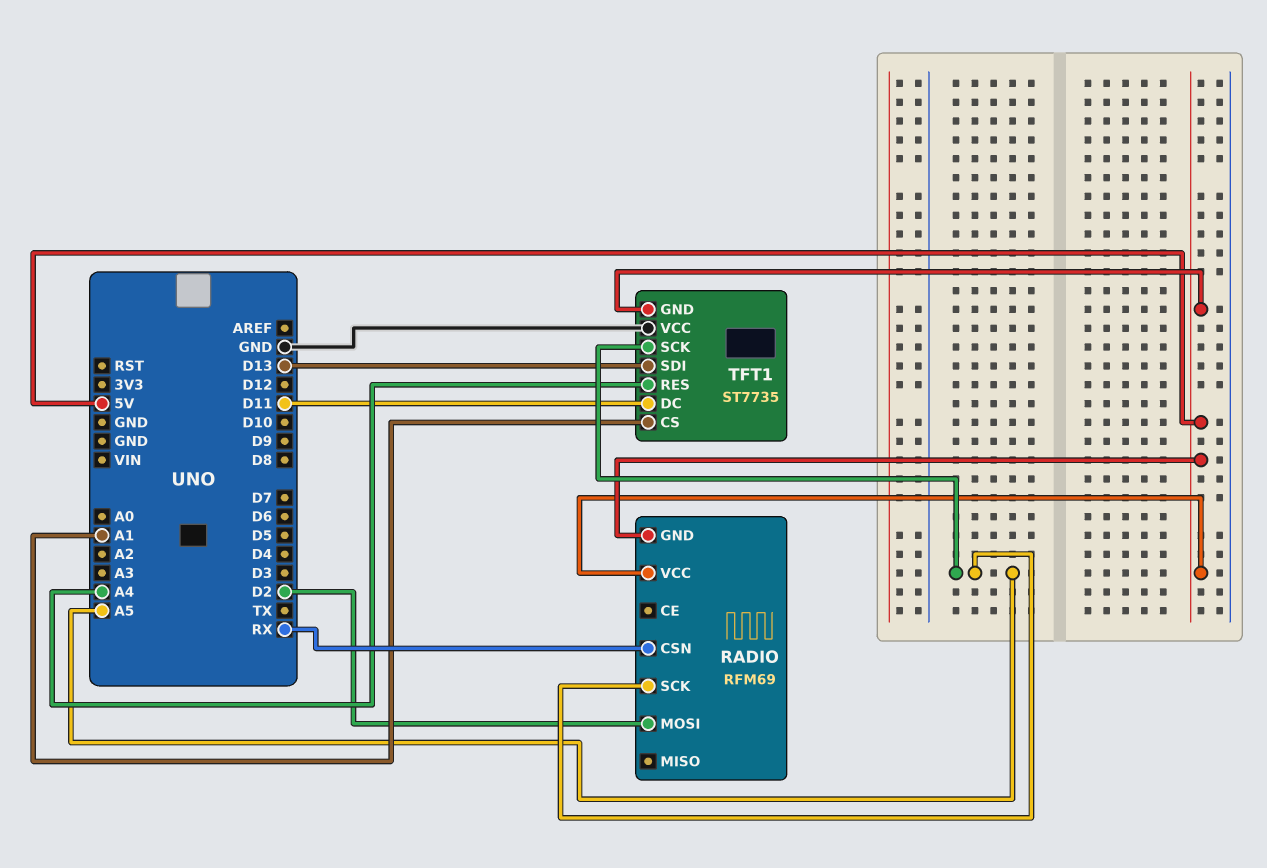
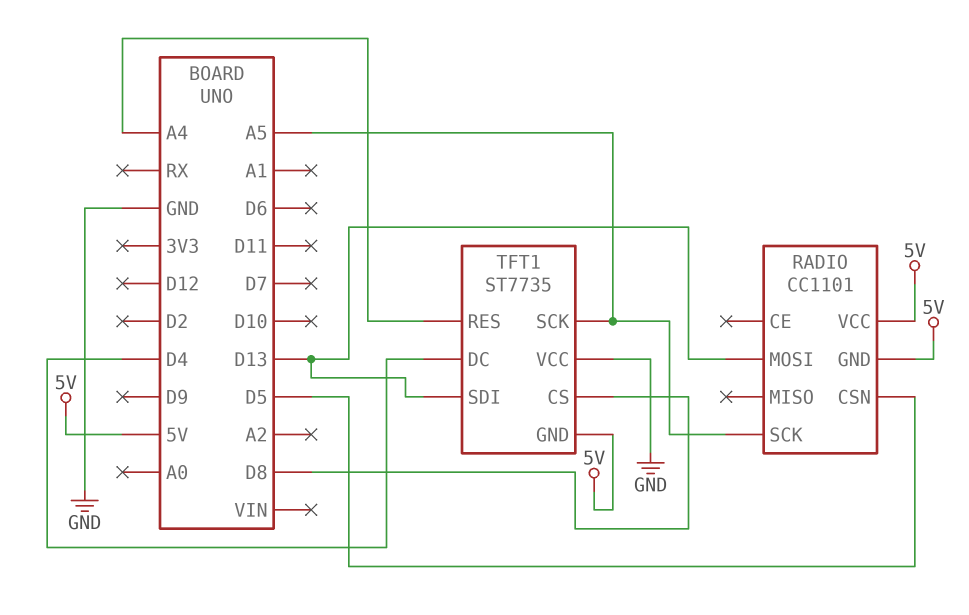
RADIO: RFM69 -> CC1101
RADIO pin CSN: RX -> D5
RADIO pin MOSI: D2 -> D13
TFT1 pin CS: A1 -> D8
TFT1 pin DC: D11 -> D4

